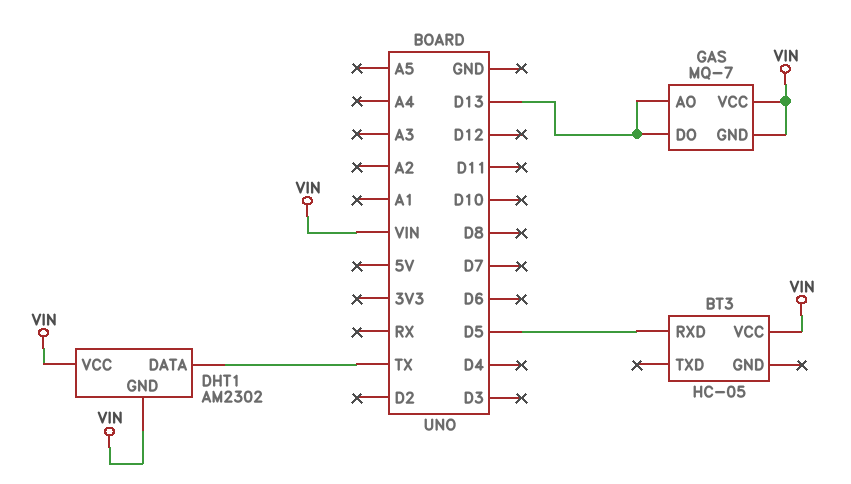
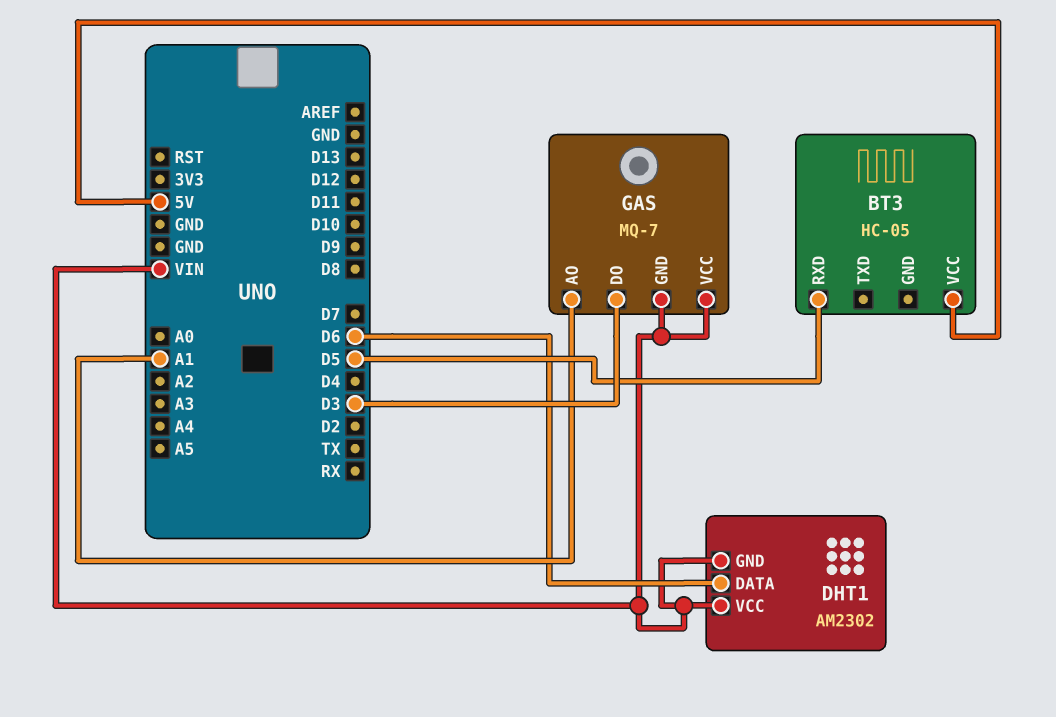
BT3 pin VCC: VIN -> 5V
DHT1 pin DATA: TX -> D6
GAS pin AO: D13 -> A1
GAS pin DO: D13 -> D3

